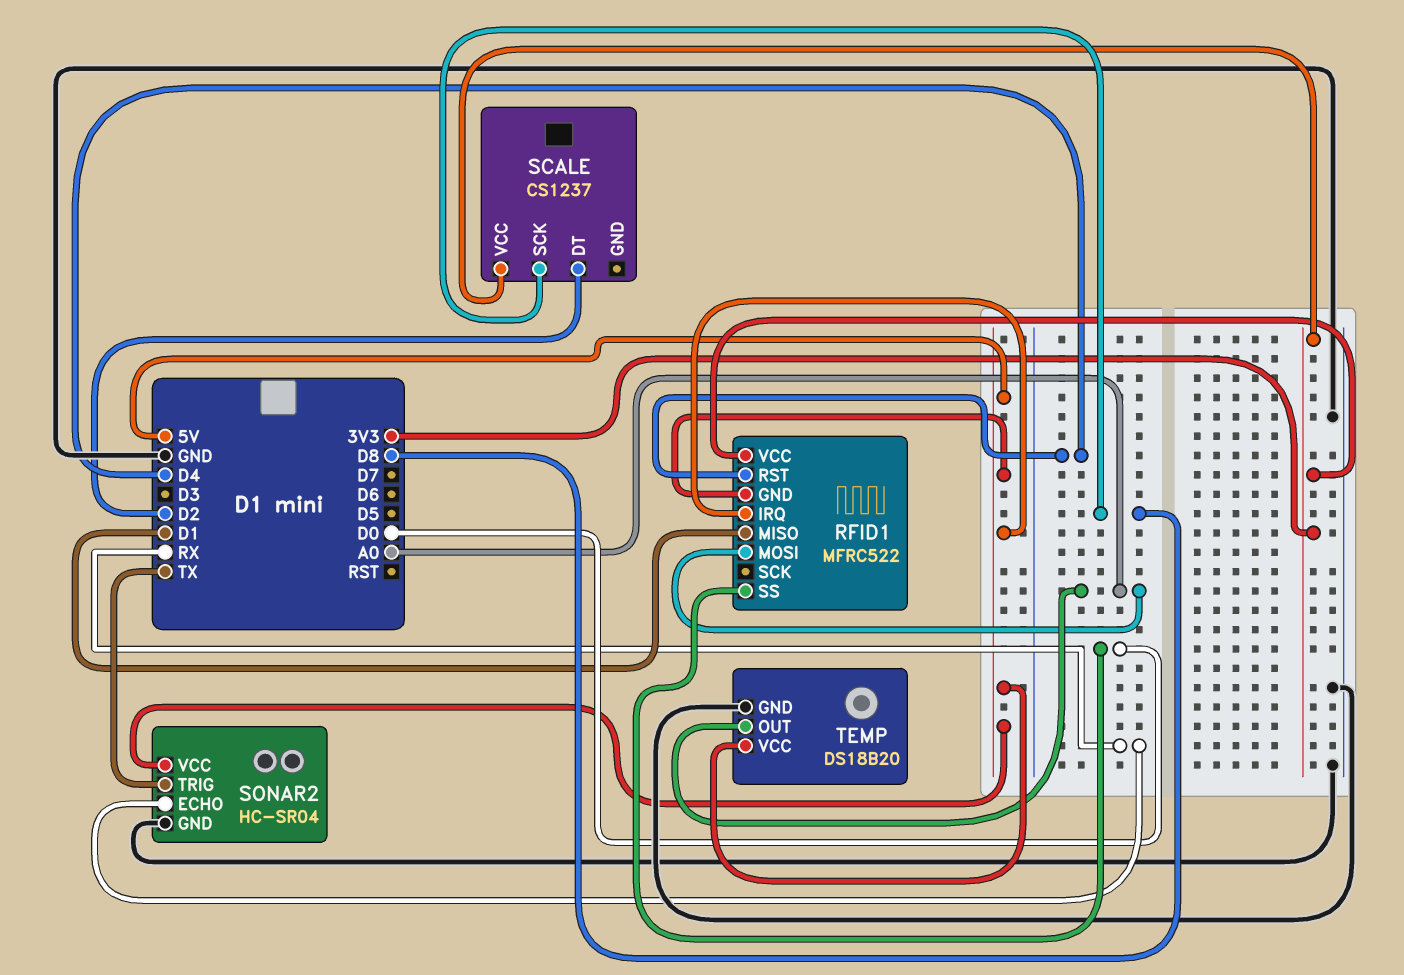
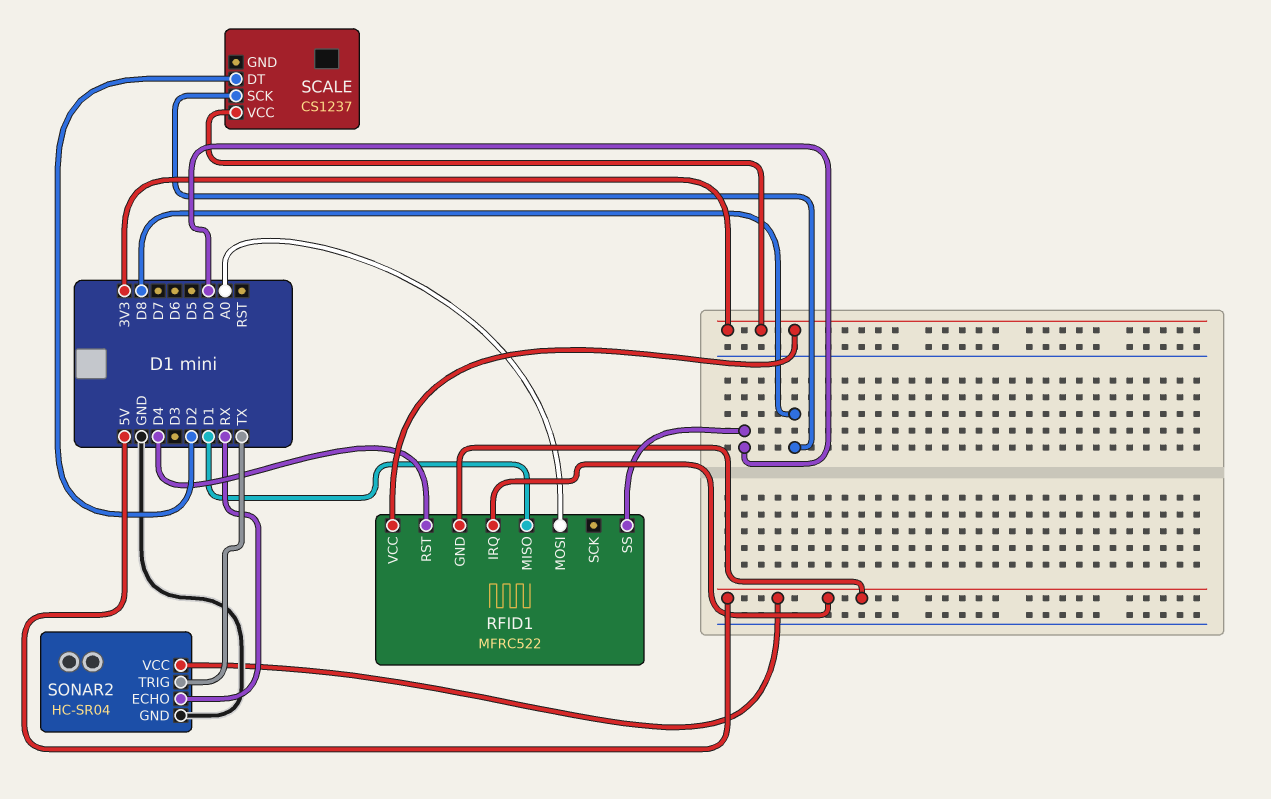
TEMP: DS18B20 -> none
TEMP pin GND: GND -> none
TEMP pin OUT: A0 -> none
TEMP pin VCC: 5V -> none

